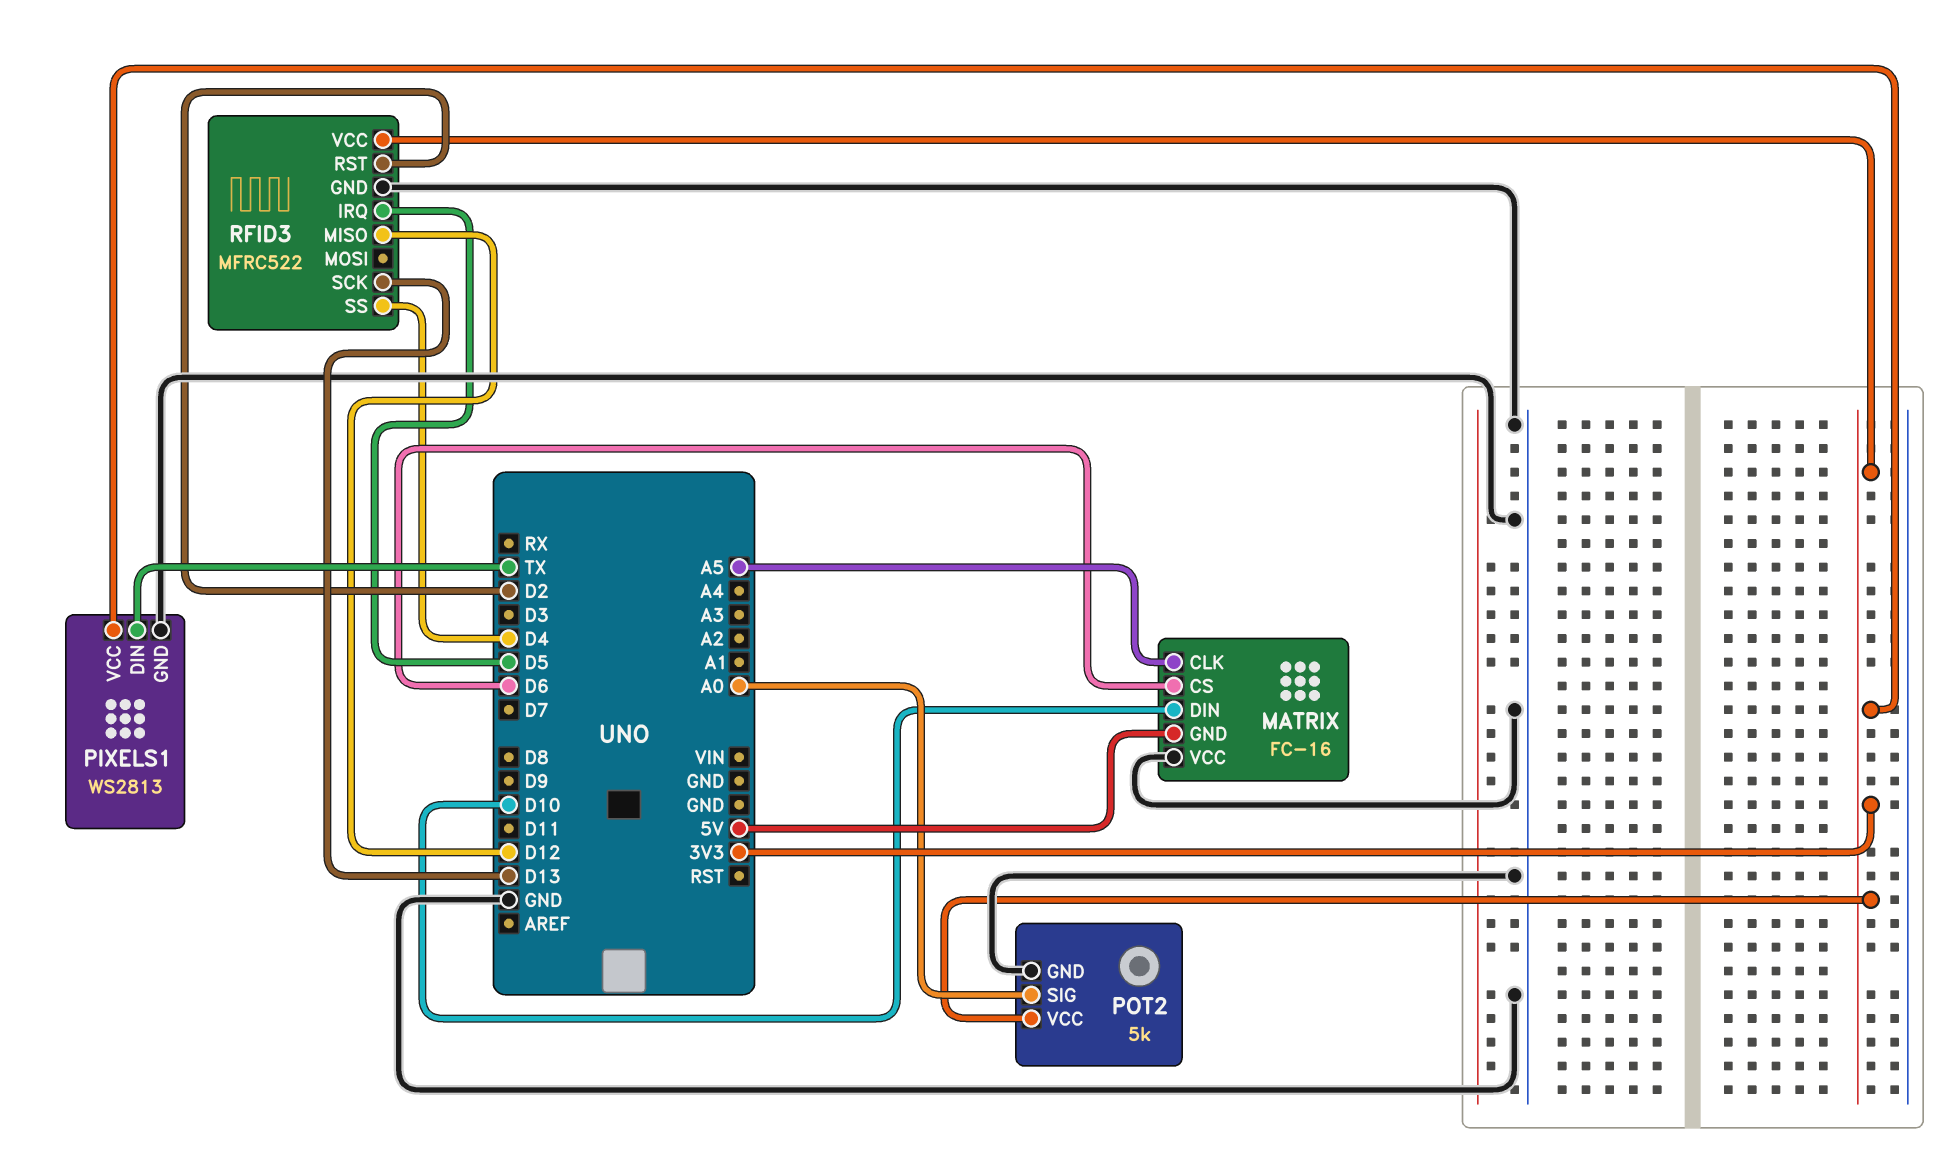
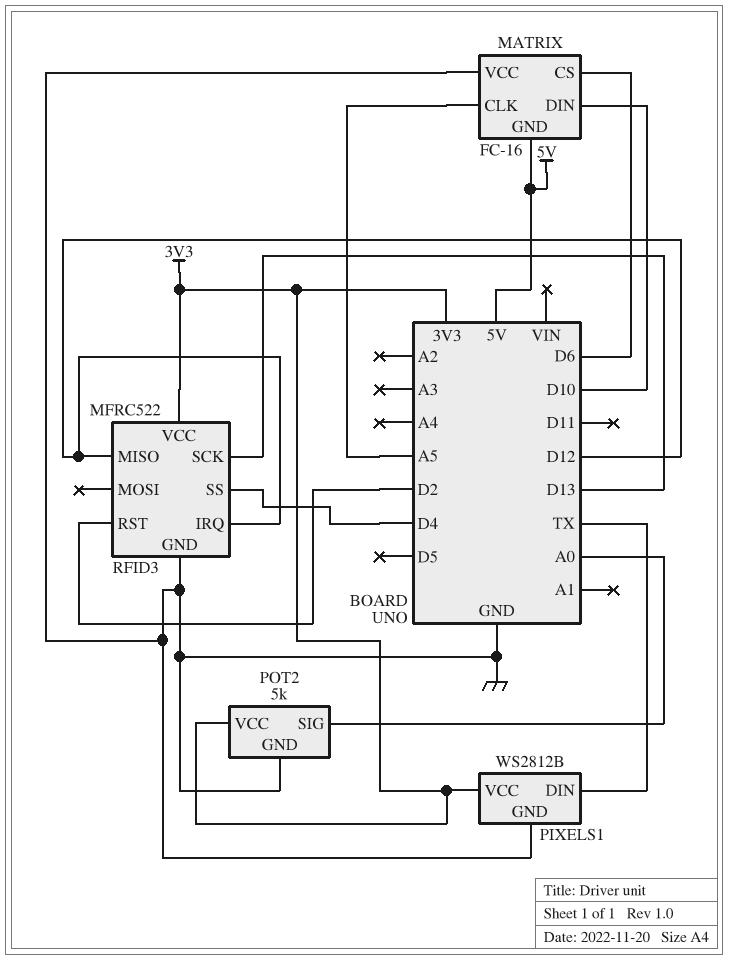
PIXELS1: WS2813 -> WS2812B
RFID3 pin IRQ: D5 -> D12

